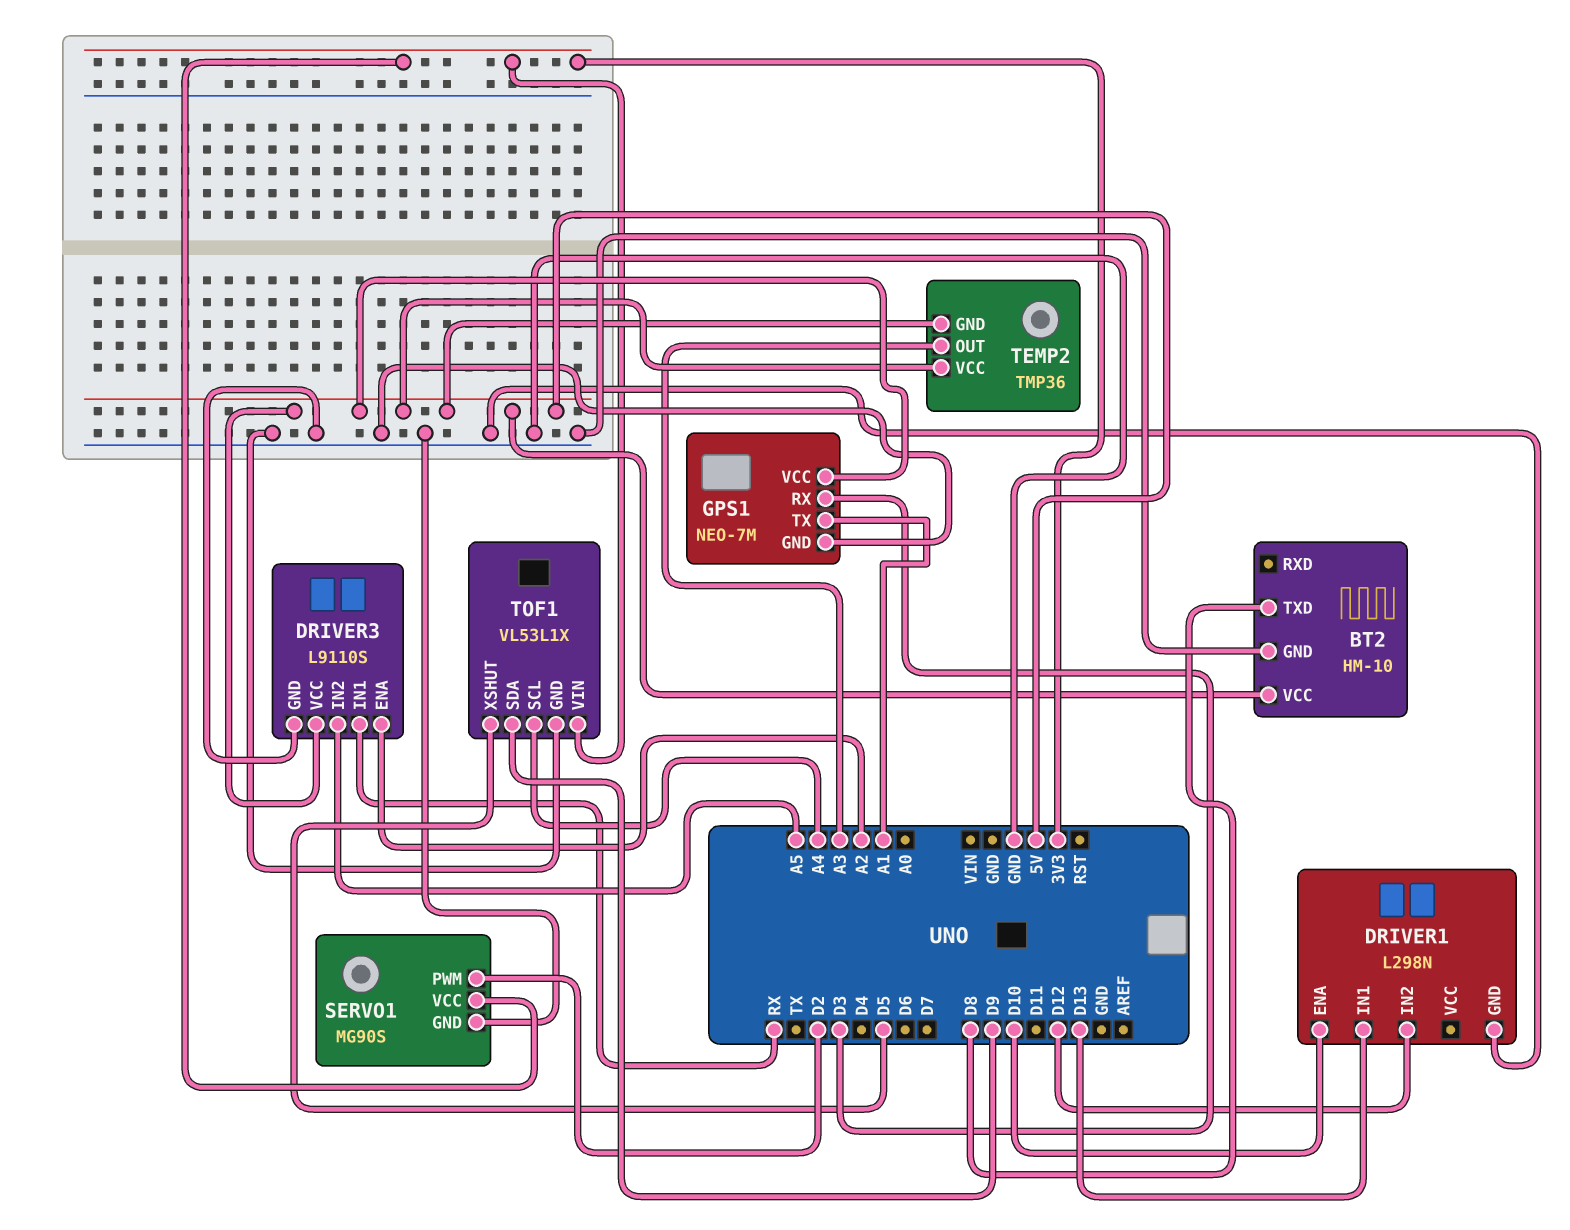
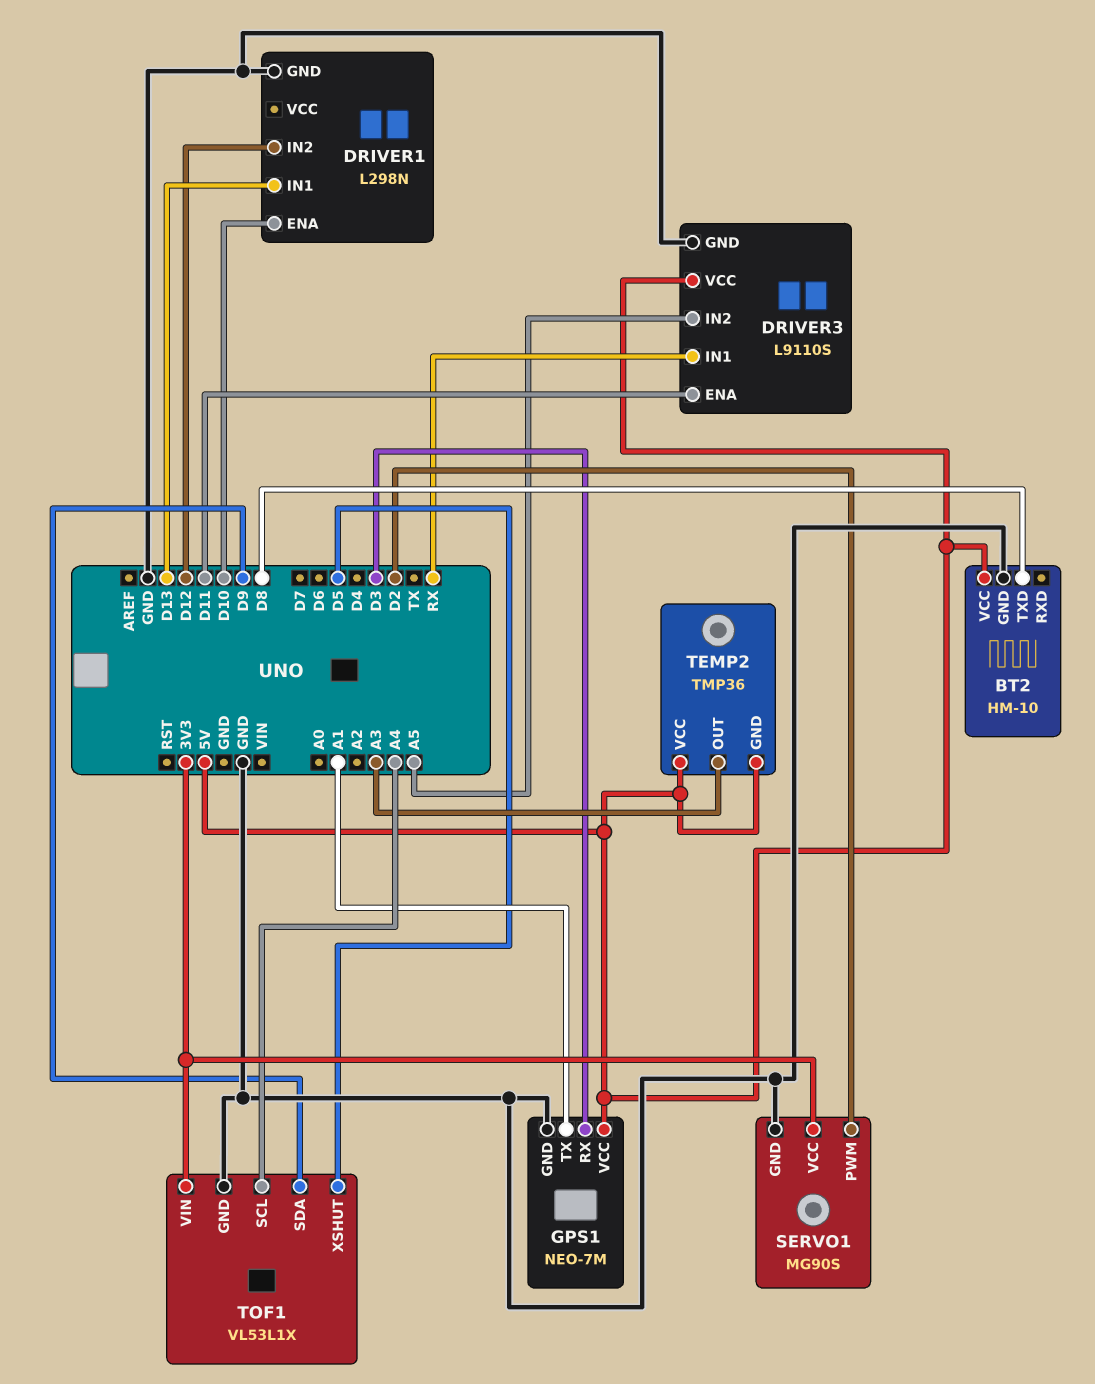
DRIVER3 pin ENA: A2 -> D11

